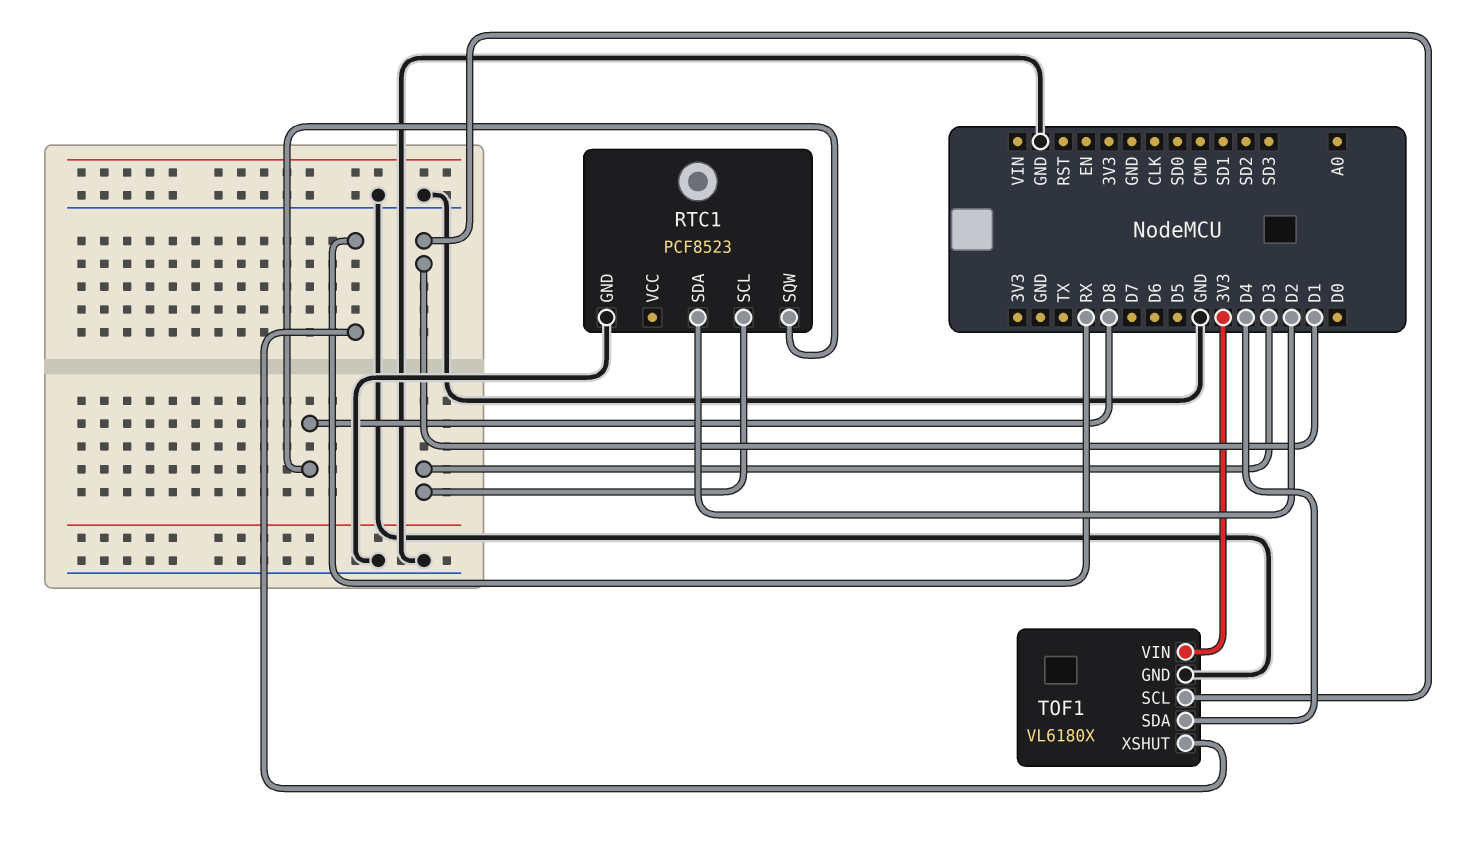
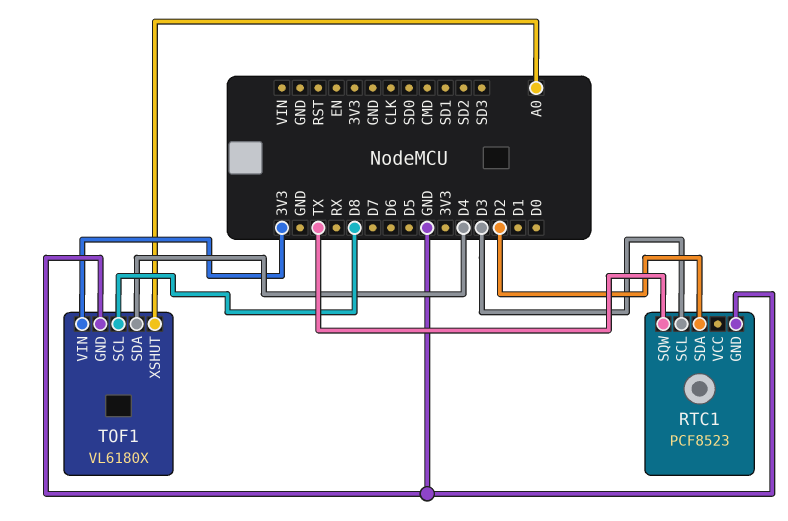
RTC1 pin SQW: D8 -> TX
TOF1 pin SCL: D1 -> D8
TOF1 pin XSHUT: RX -> A0

